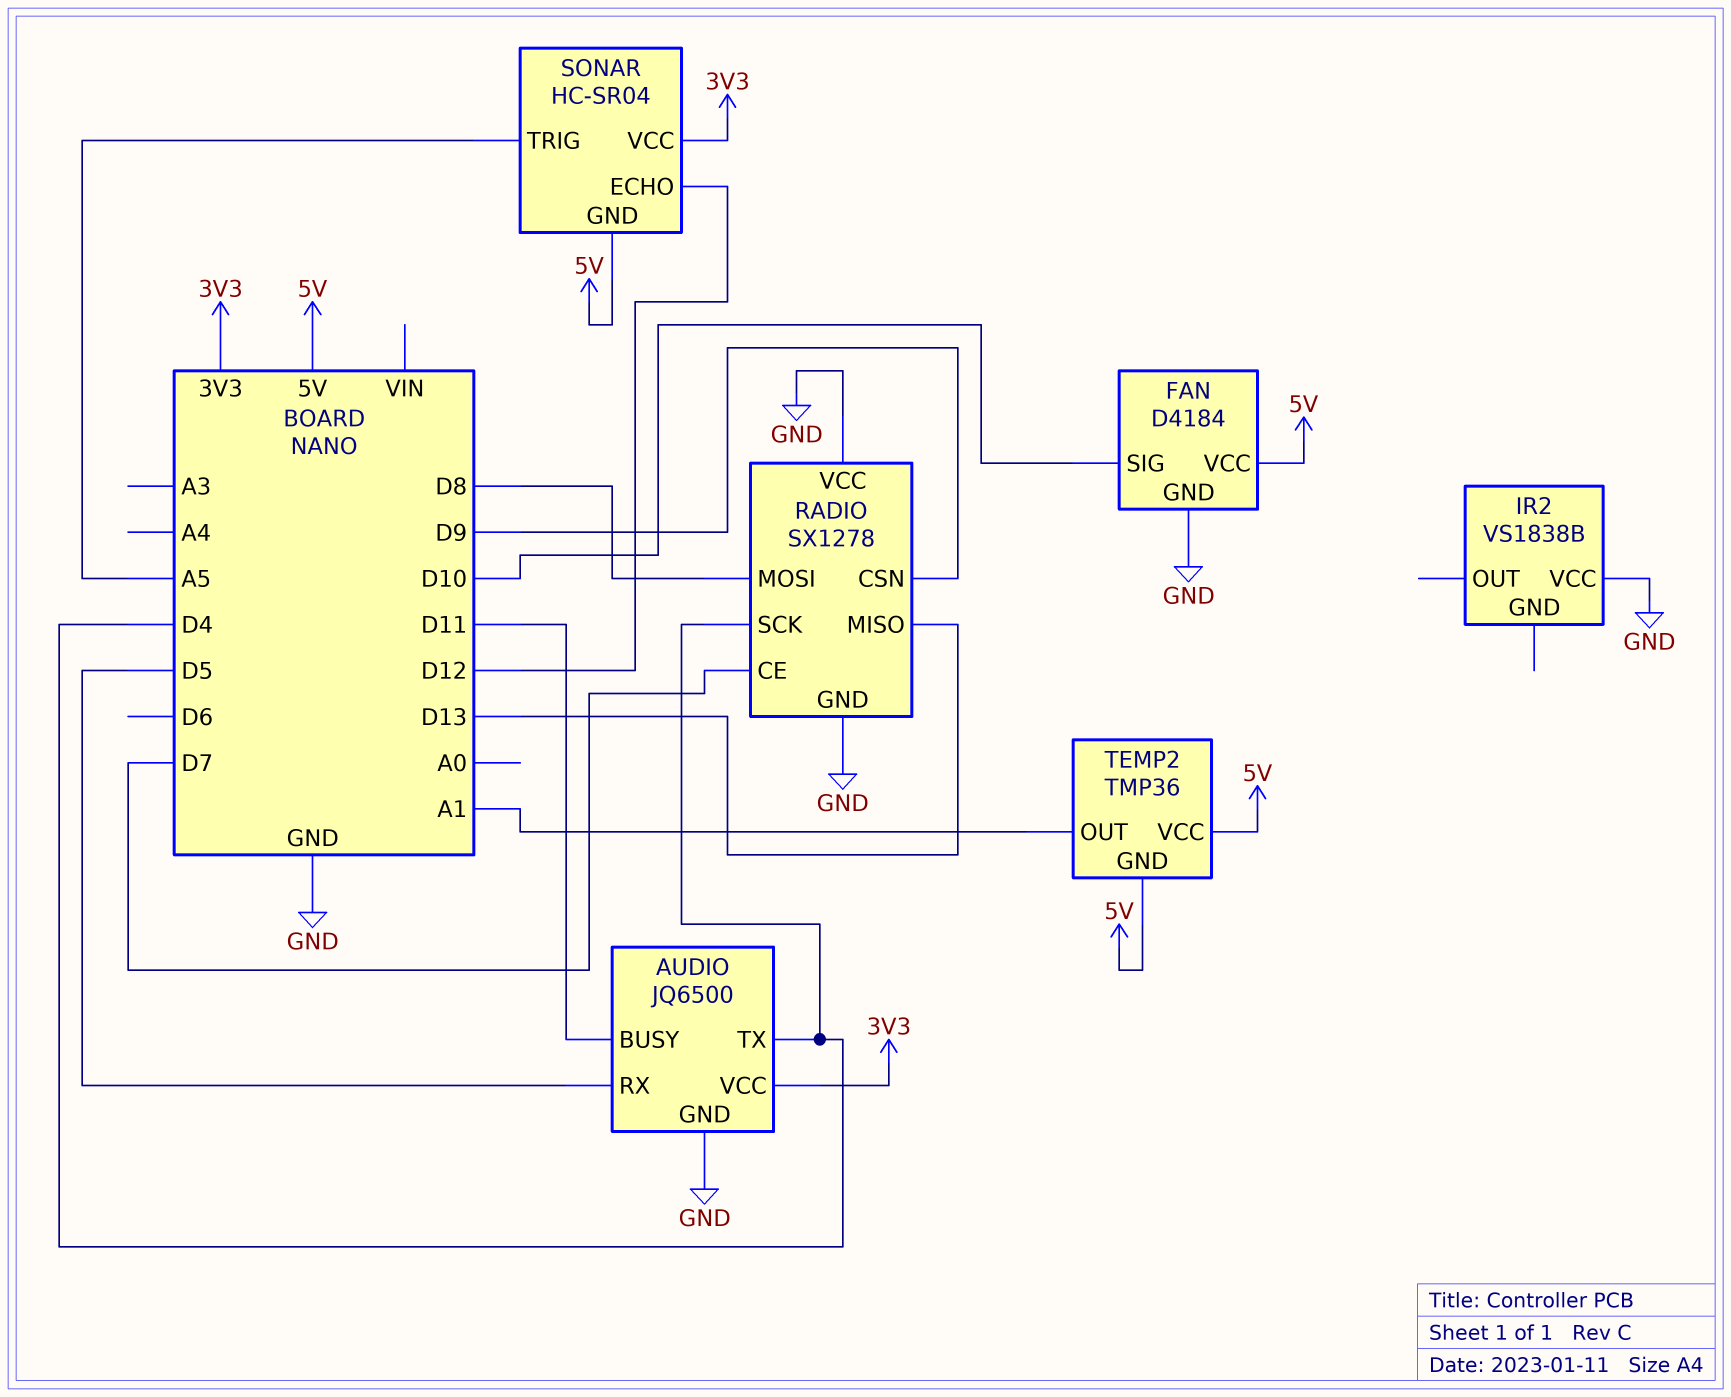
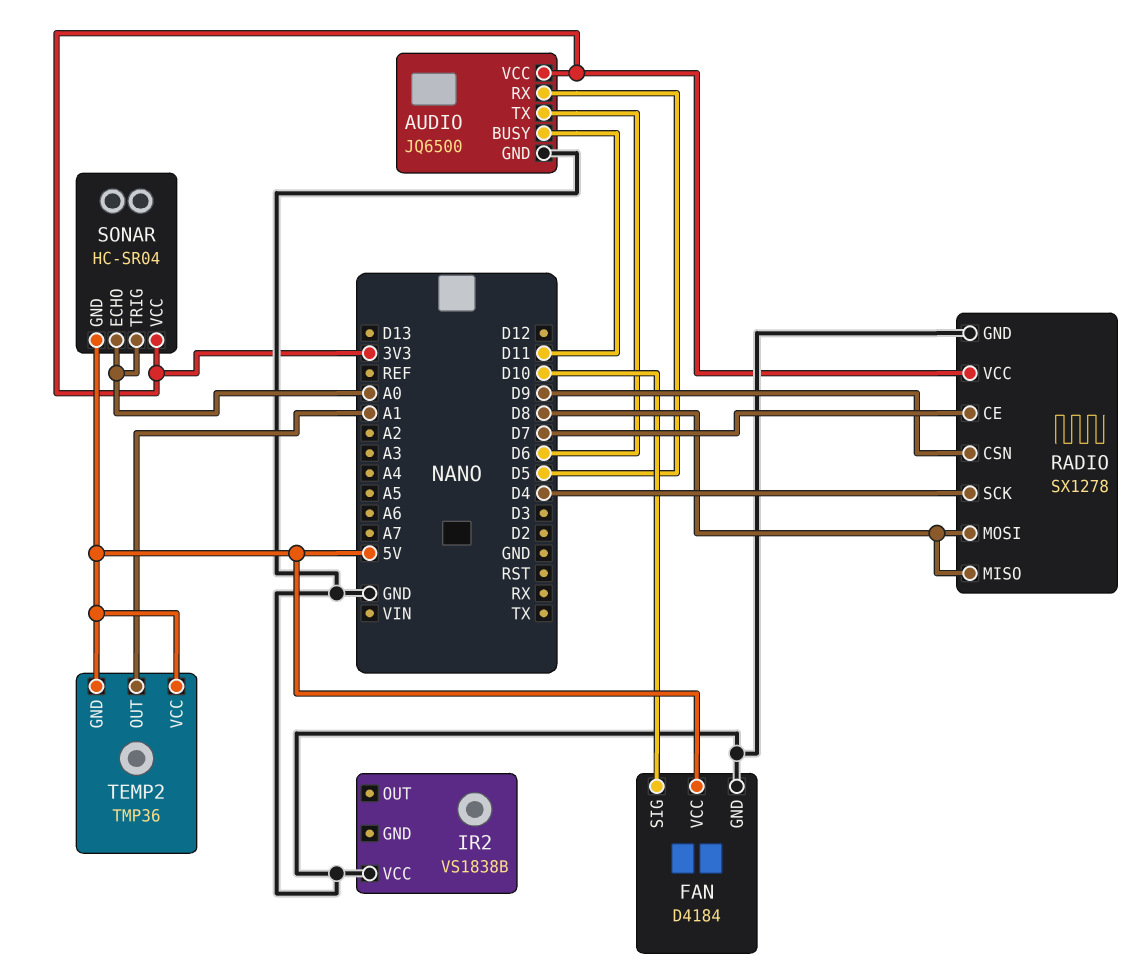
AUDIO pin TX: D4 -> D6
RADIO pin MISO: D13 -> D8
RADIO pin VCC: GND -> 3V3
SONAR pin ECHO: D12 -> A0
SONAR pin TRIG: A5 -> A0

